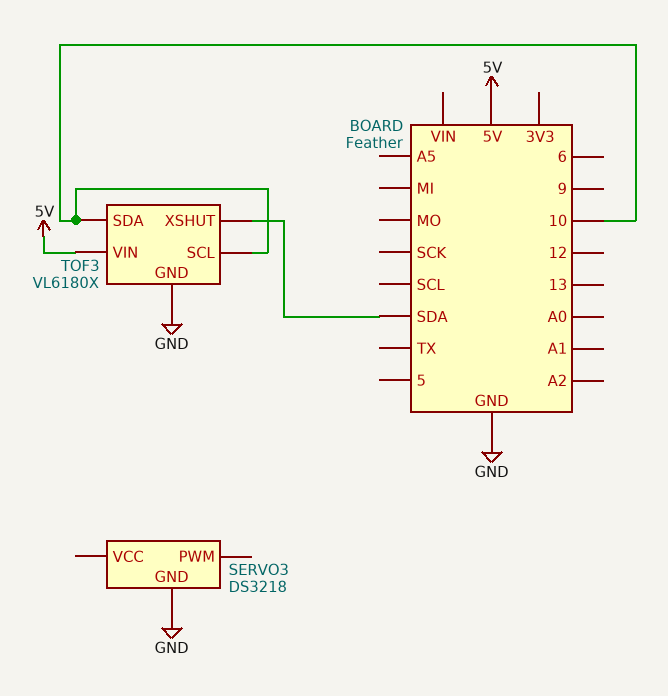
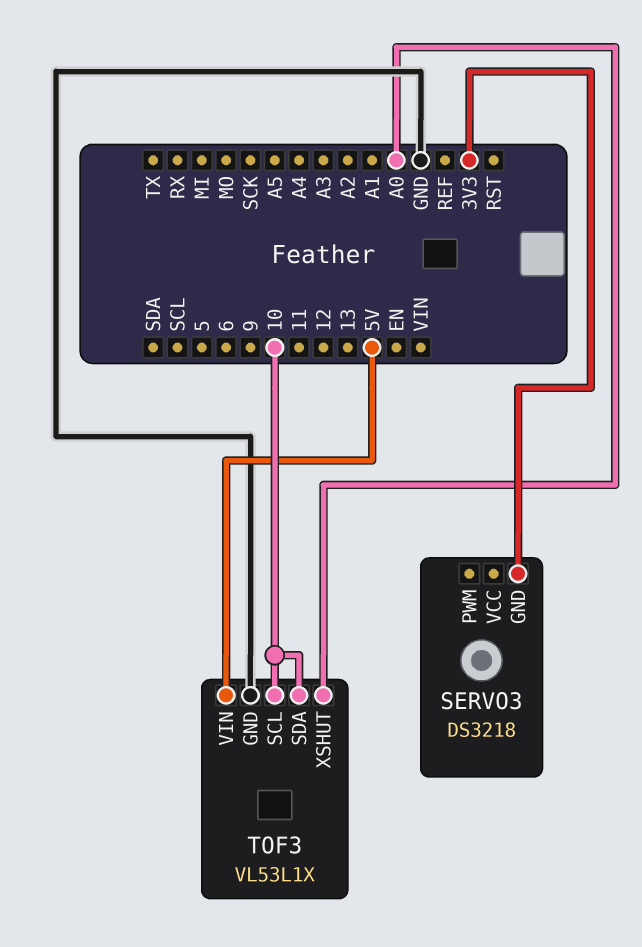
SERVO3 pin GND: GND -> 3V3
TOF3: VL6180X -> VL53L1X
TOF3 pin XSHUT: SDA -> A0

